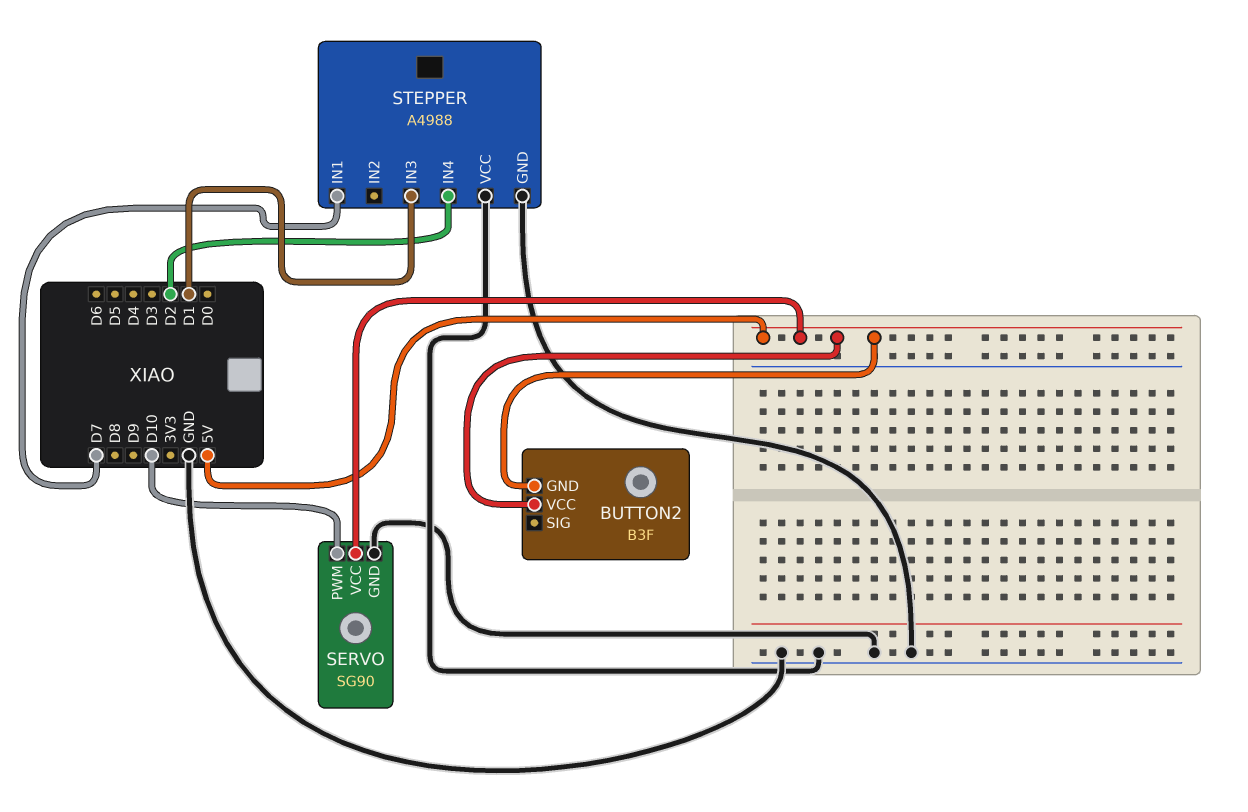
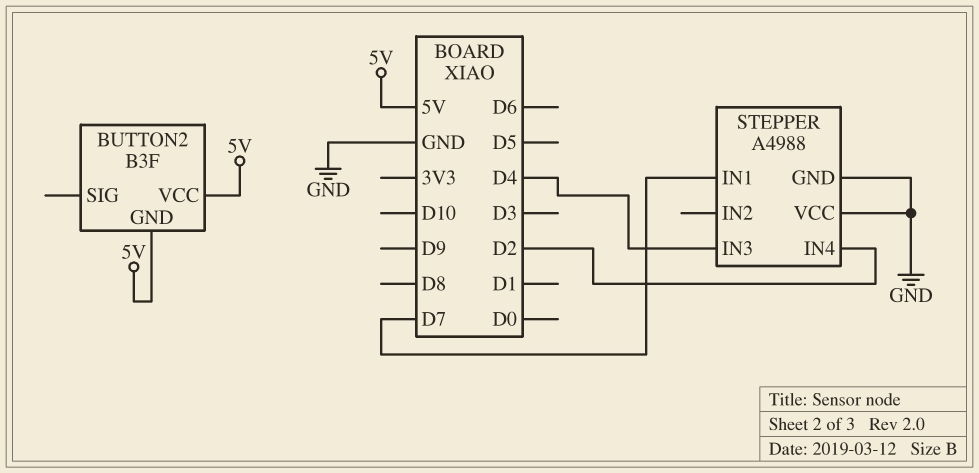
SERVO: SG90 -> none
SERVO pin GND: GND -> none
SERVO pin PWM: D10 -> none
SERVO pin VCC: 5V -> none
STEPPER pin IN3: D1 -> D4

